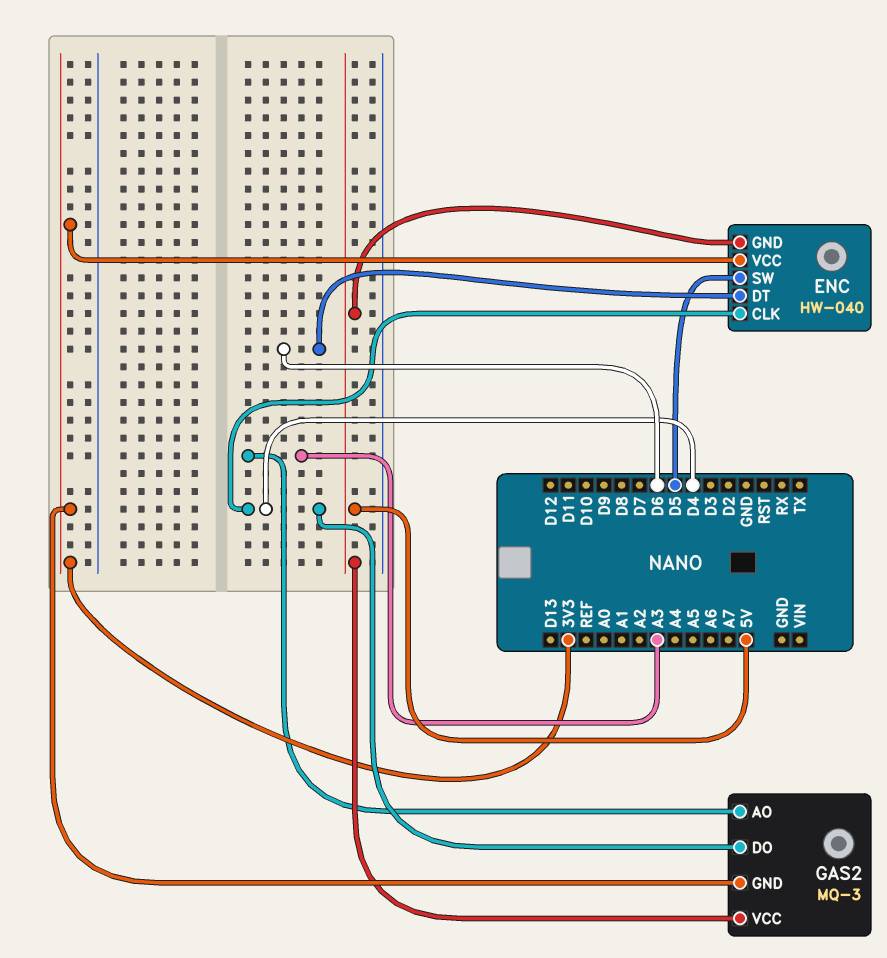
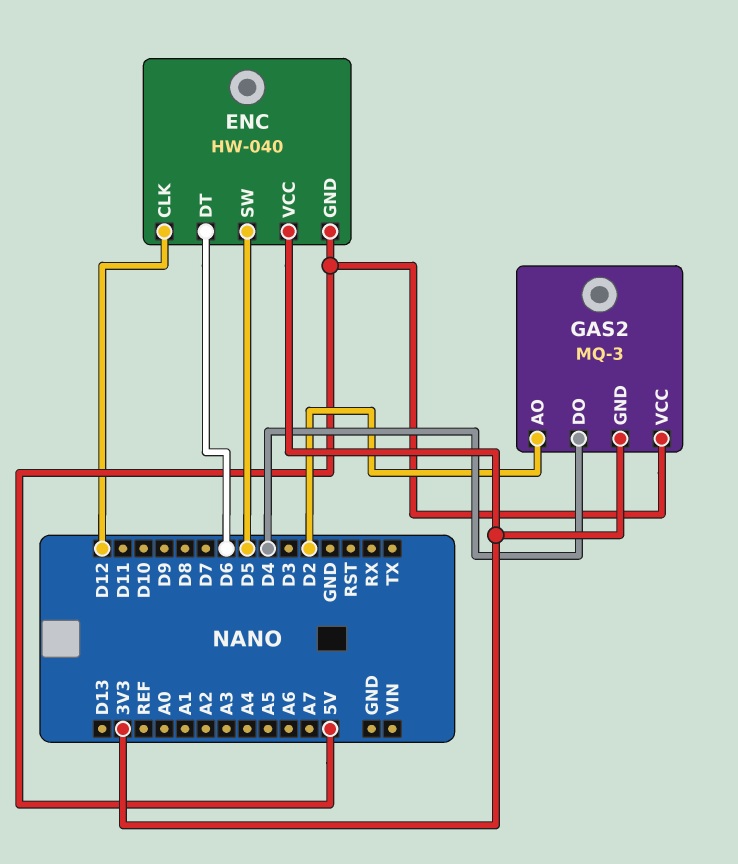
ENC pin CLK: D4 -> D12
GAS2 pin AO: A3 -> D2

